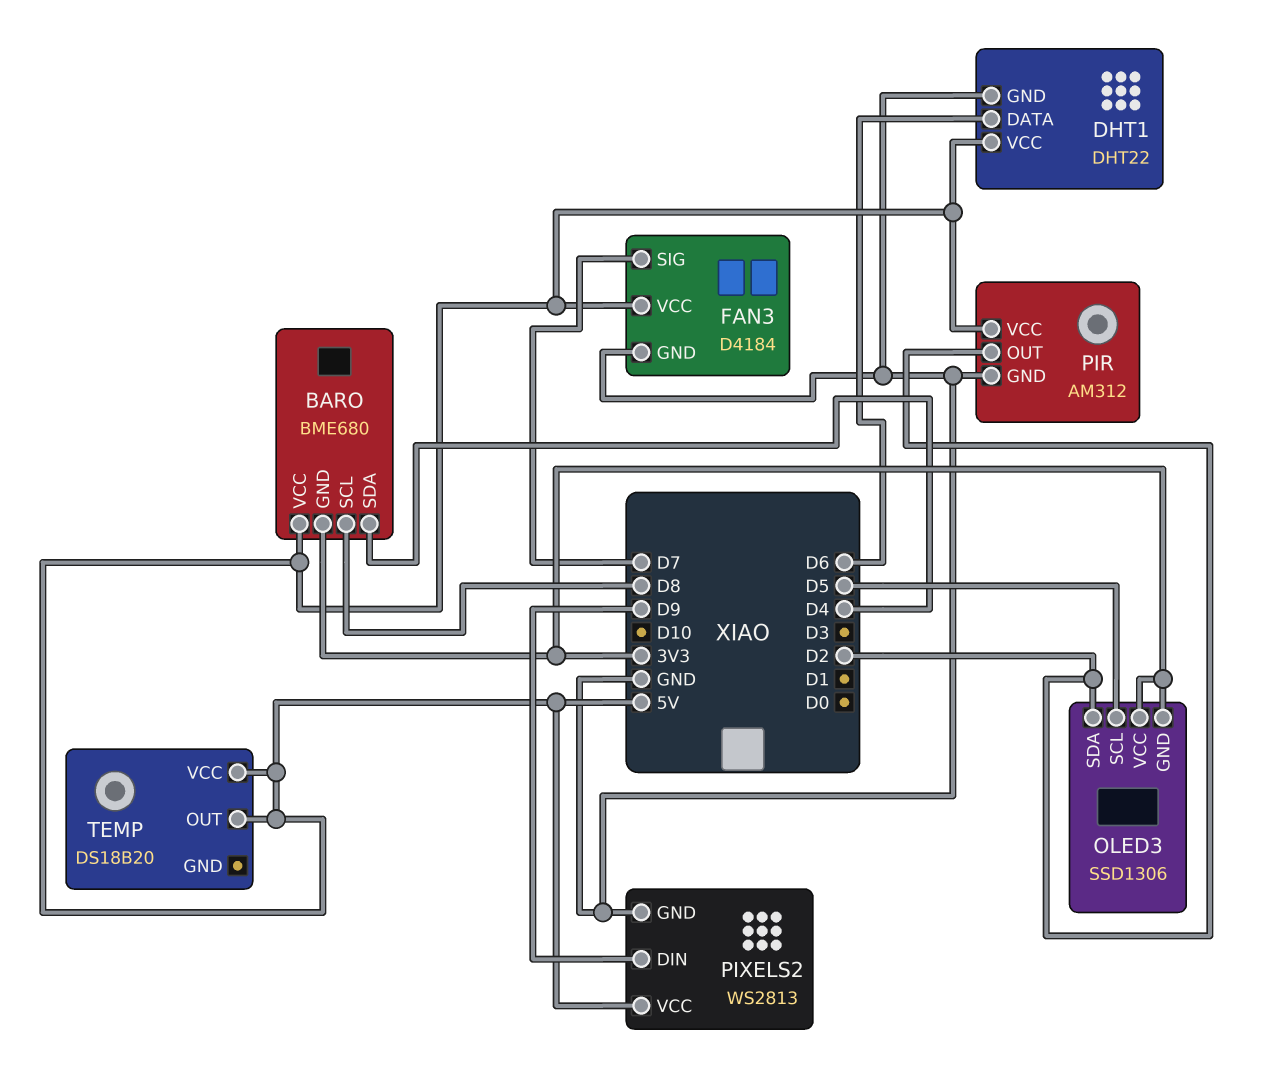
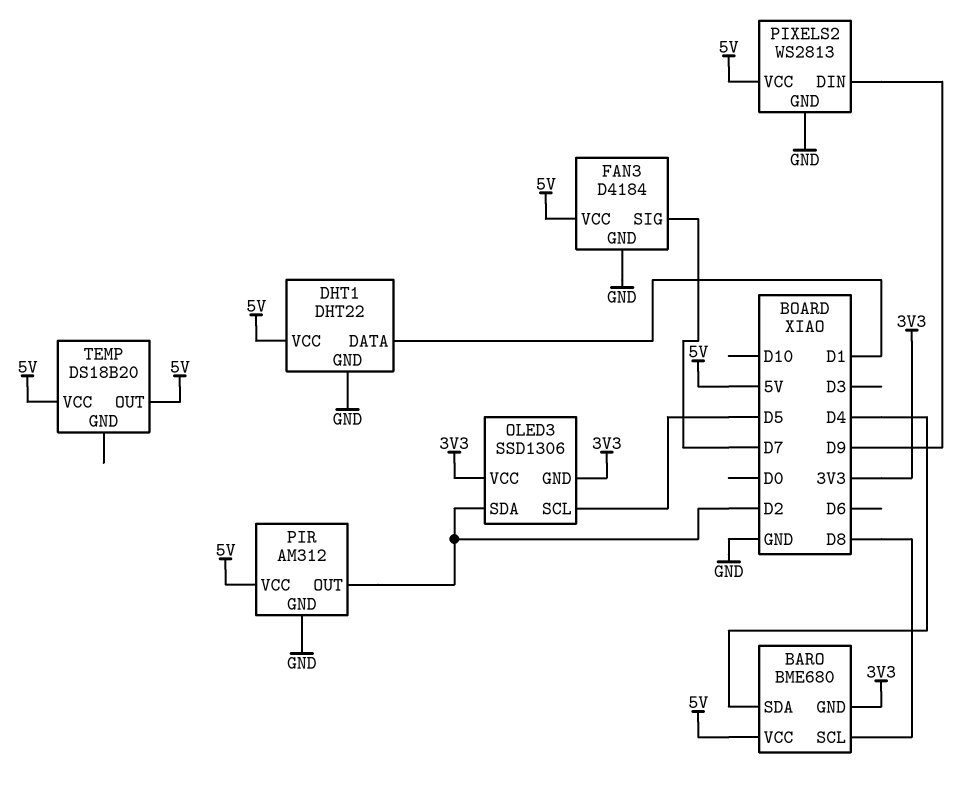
DHT1 pin DATA: D6 -> D1

